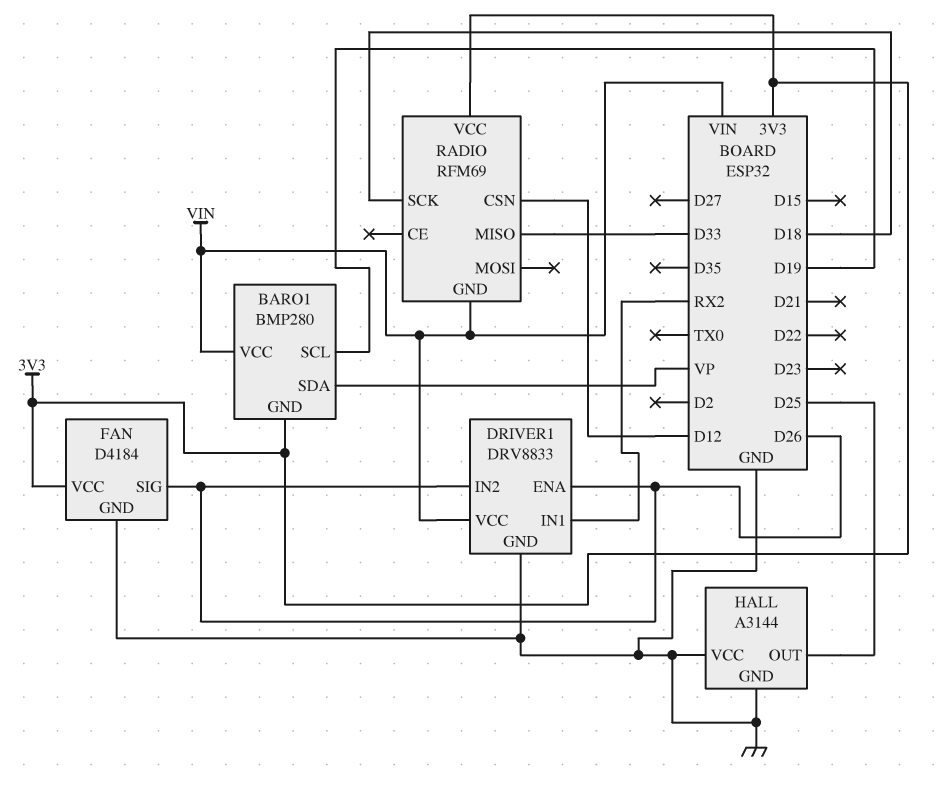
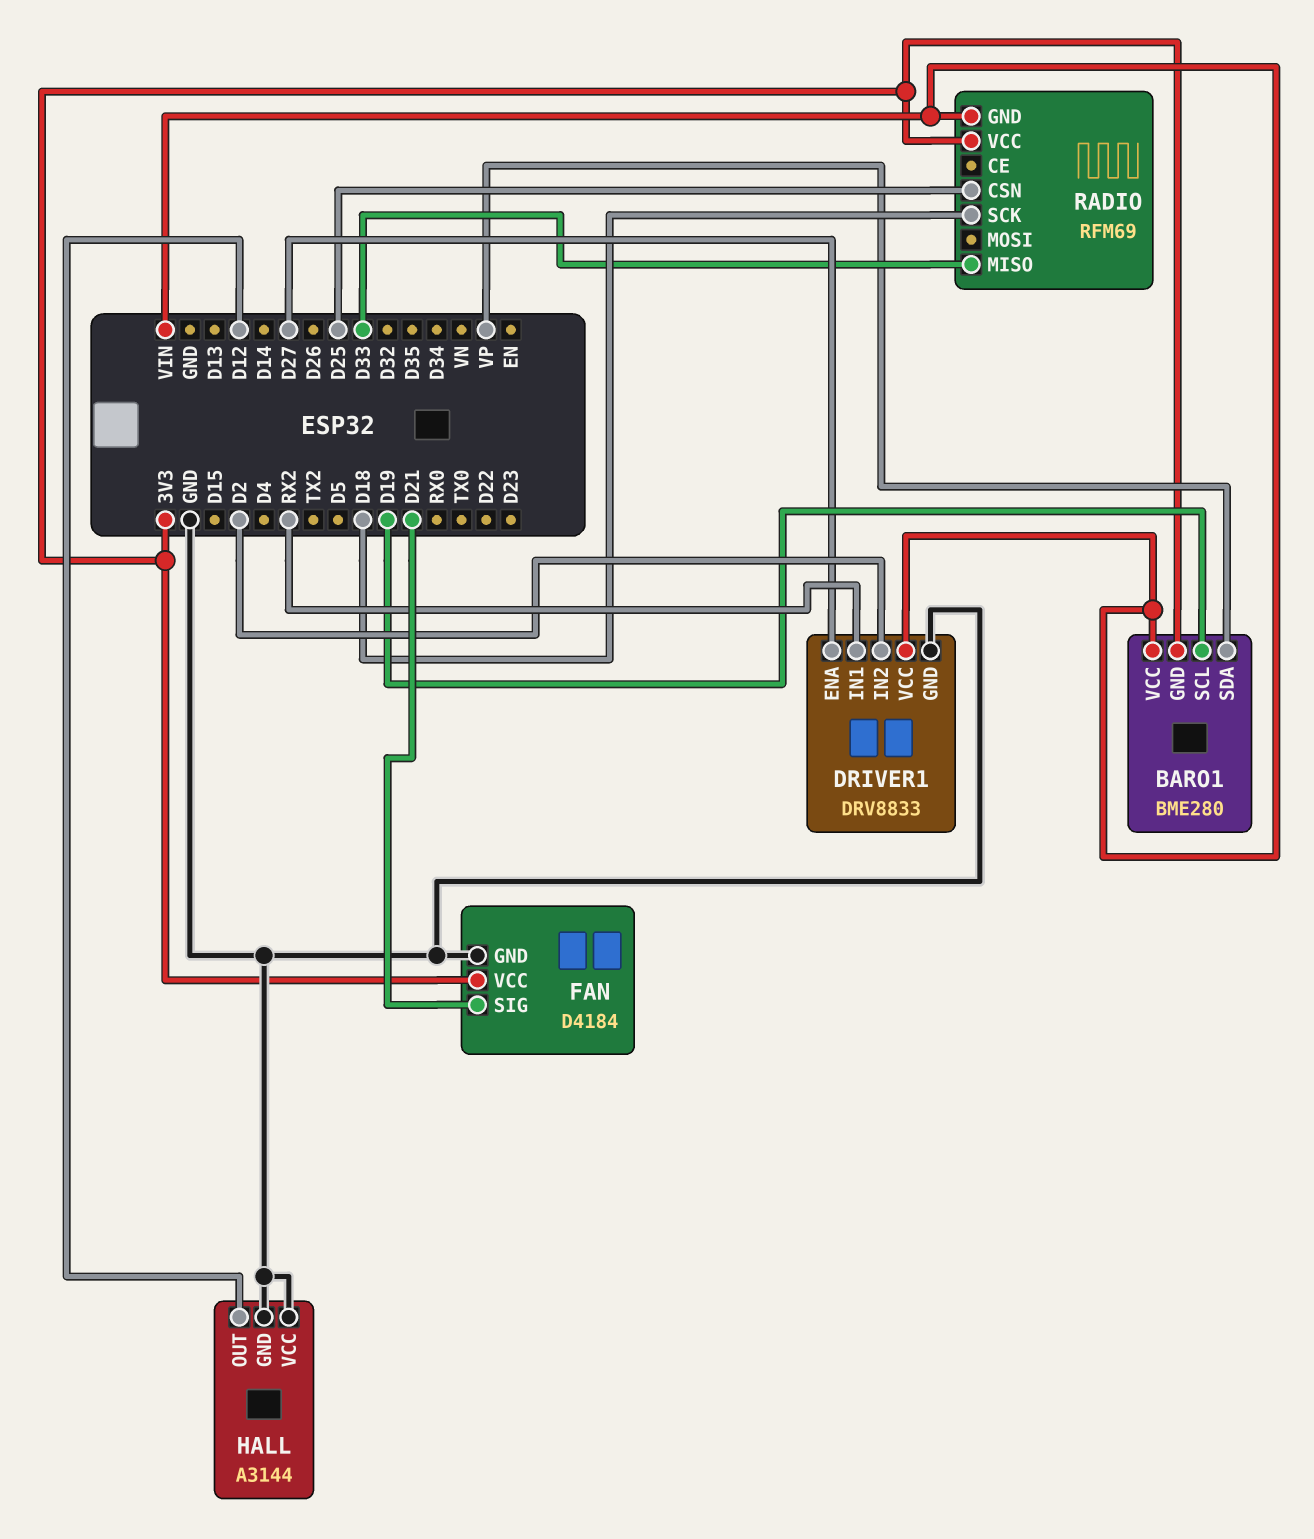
BARO1: BMP280 -> BME280
DRIVER1 pin ENA: D26 -> D27
DRIVER1 pin IN2: D26 -> D2
FAN pin SIG: D26 -> D21
HALL pin OUT: D25 -> D12
RADIO pin CSN: D12 -> D25

